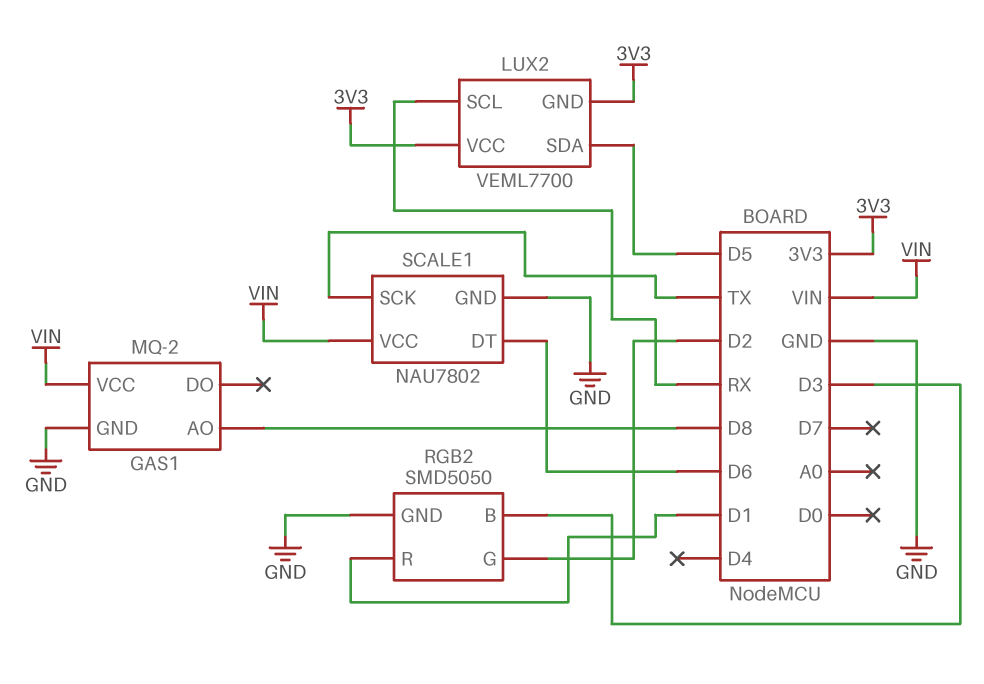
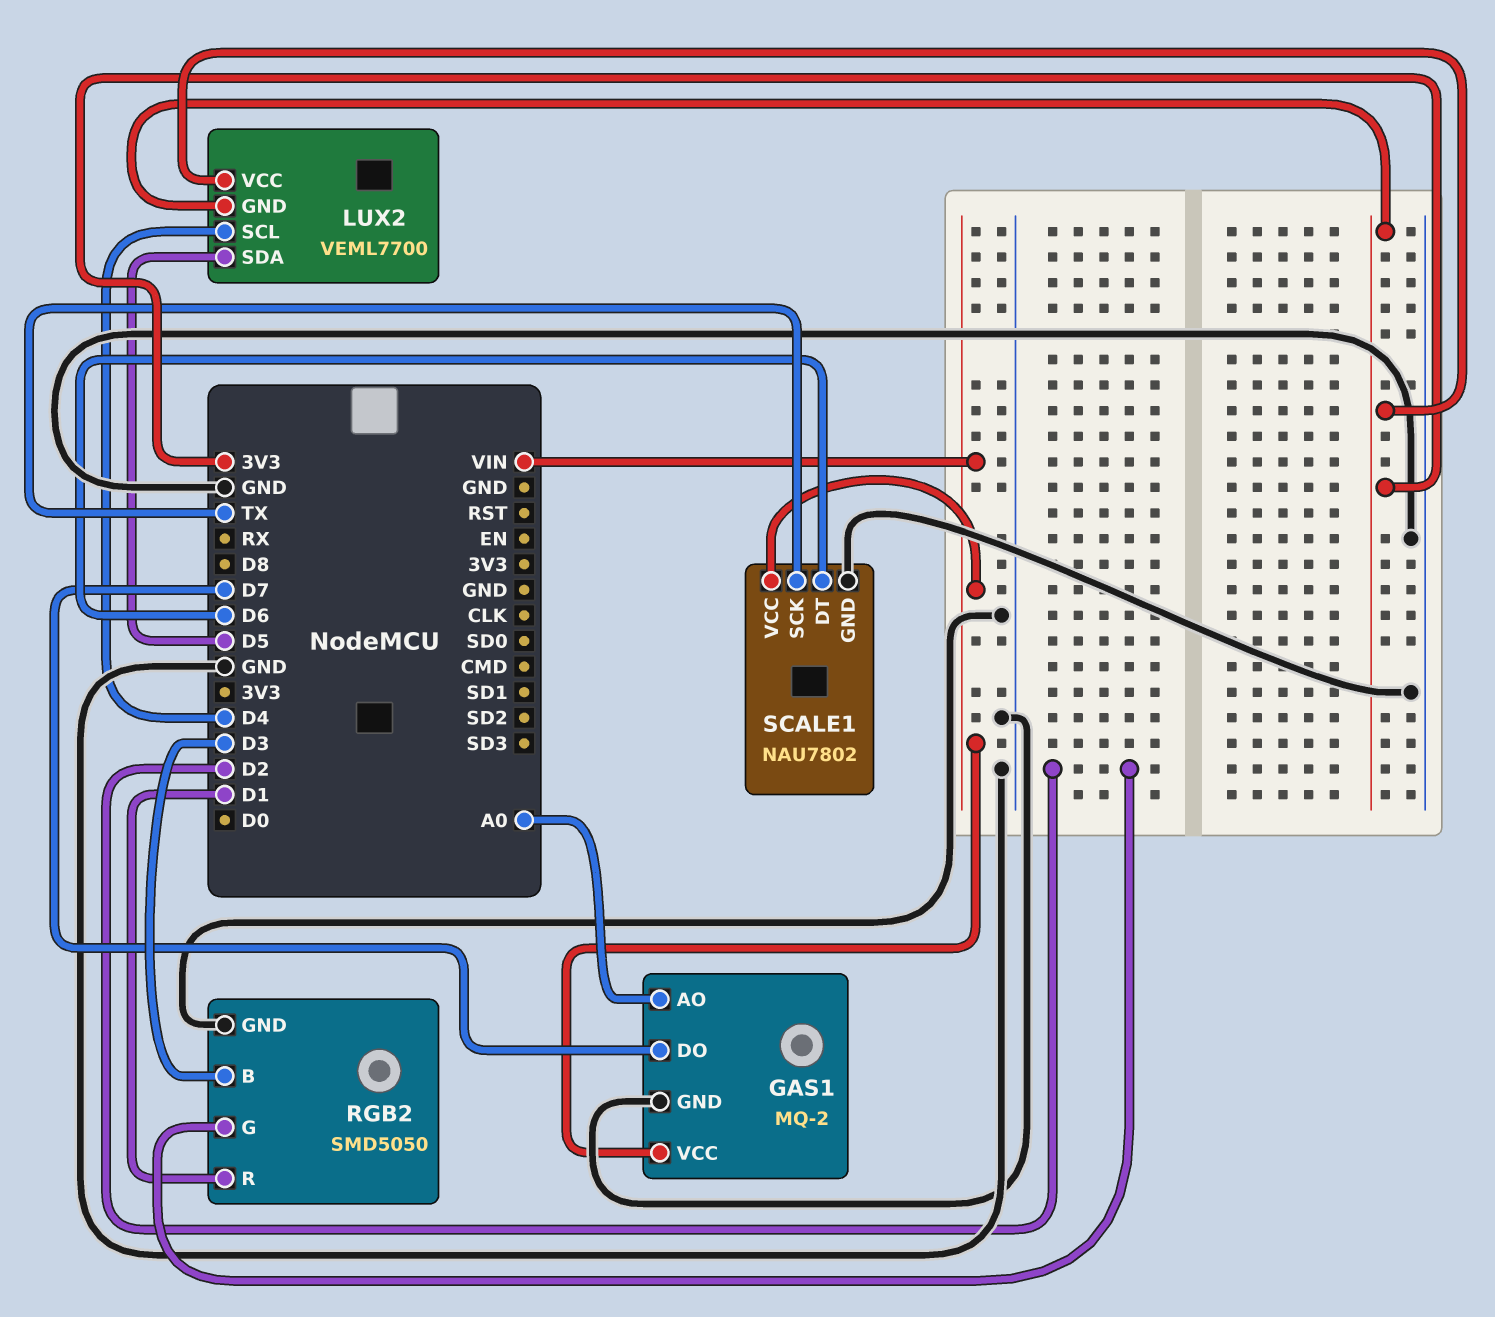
GAS1 pin AO: D8 -> A0
GAS1 pin DO: none -> D7
LUX2 pin SCL: RX -> D4

